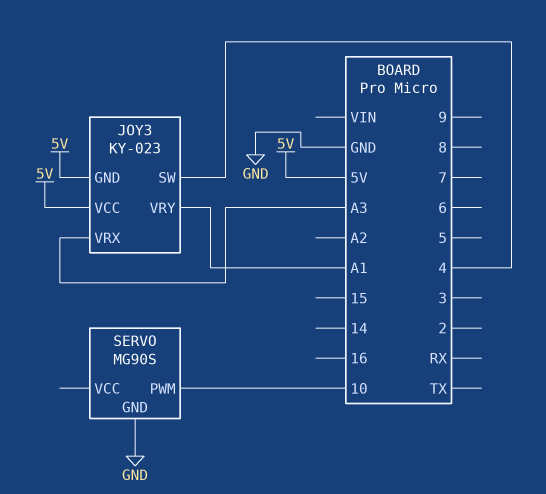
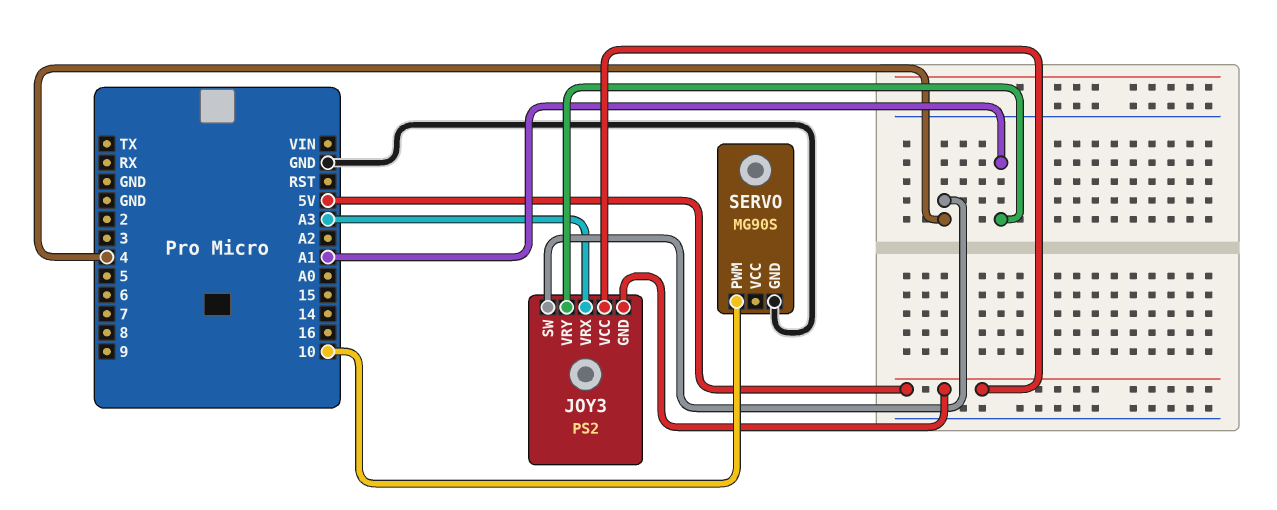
JOY3: KY-023 -> PS2

